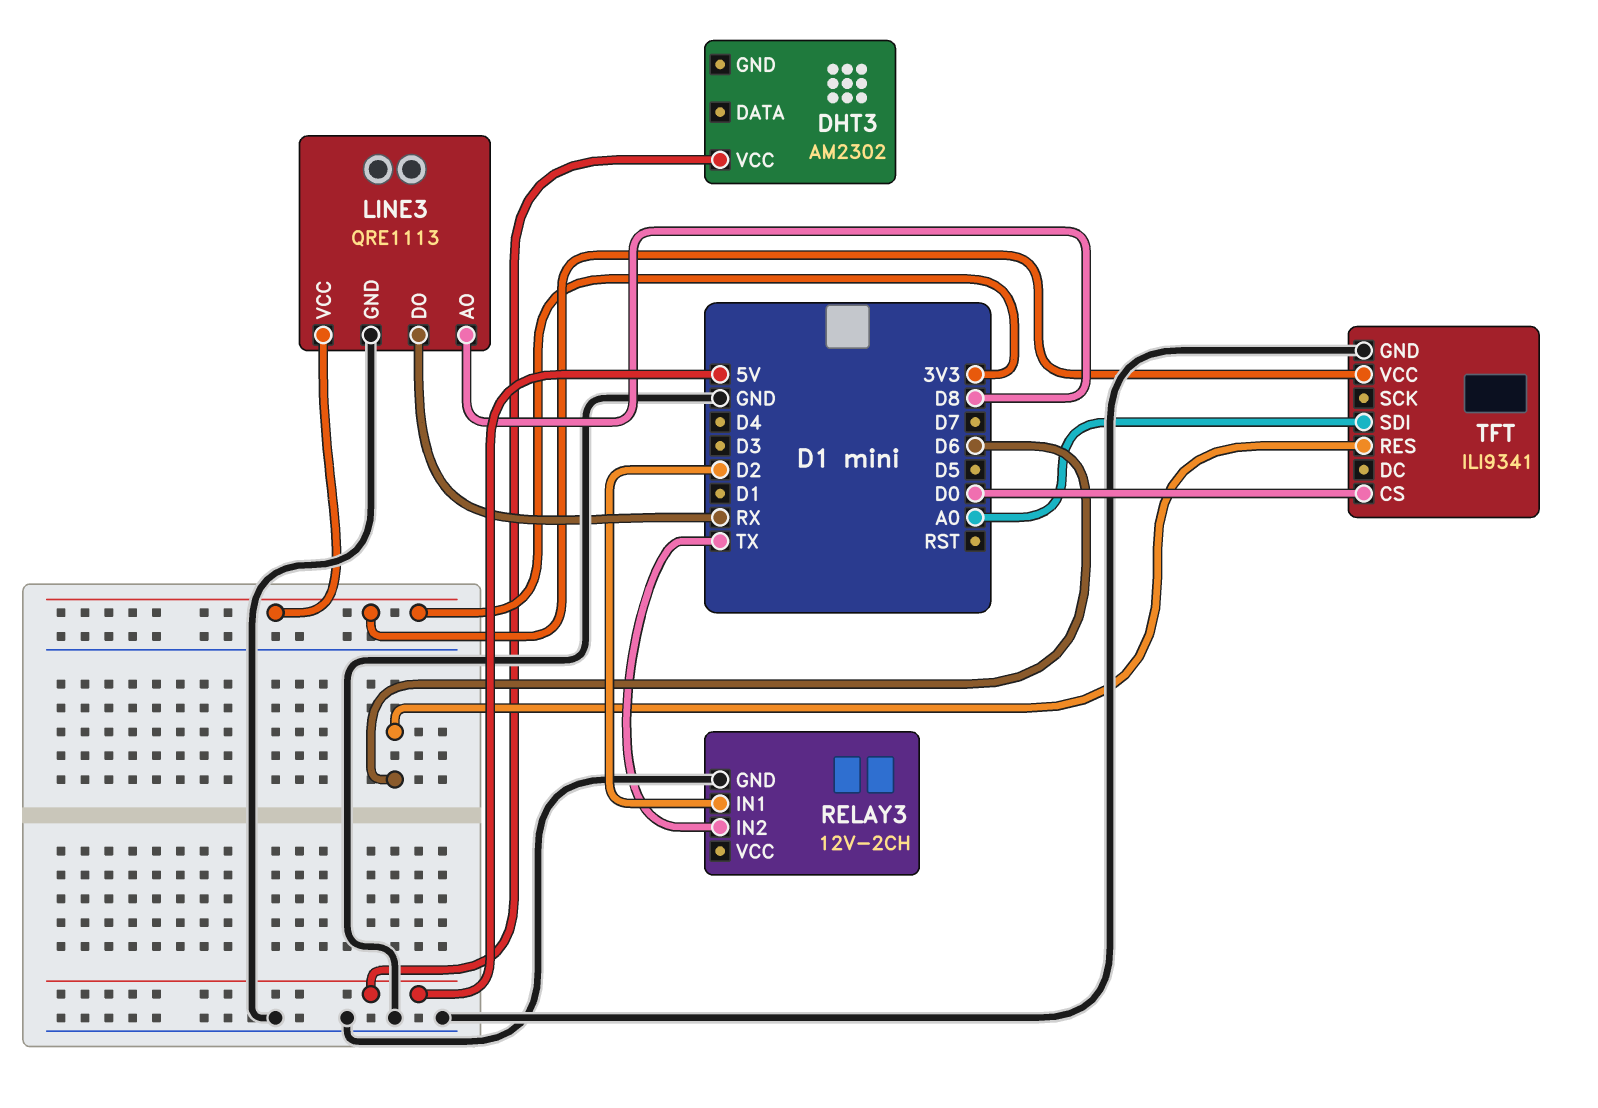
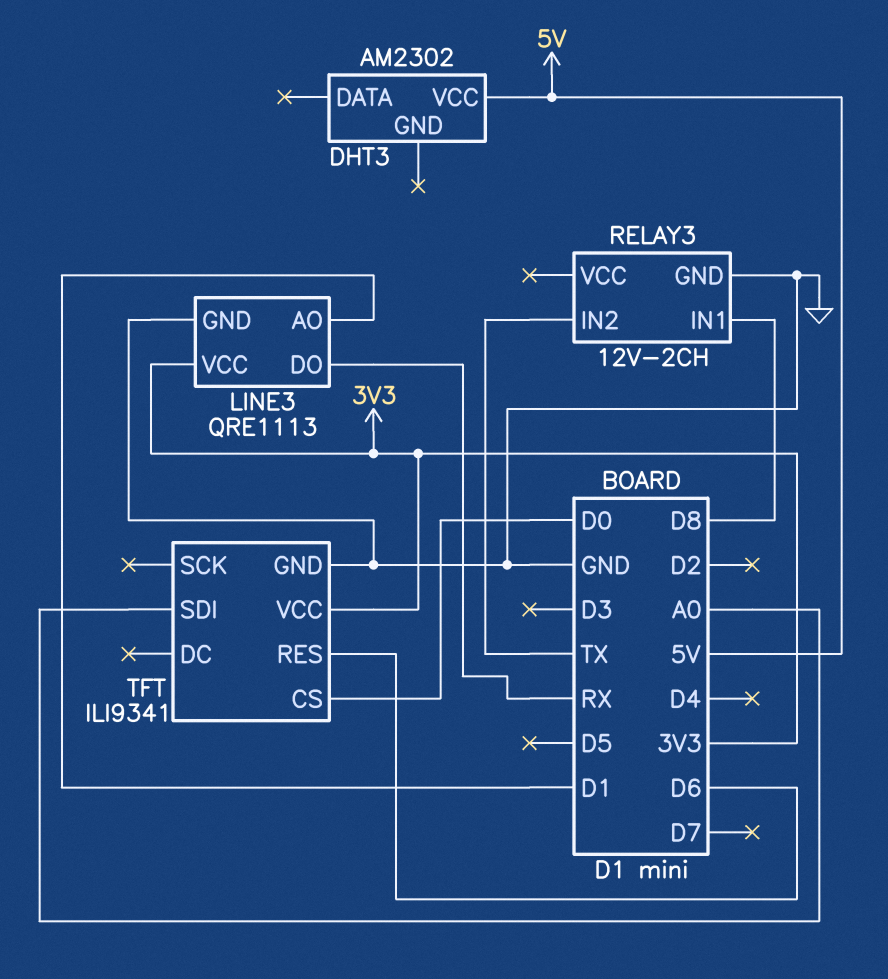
LINE3 pin AO: D8 -> D1
RELAY3 pin IN1: D2 -> D8

